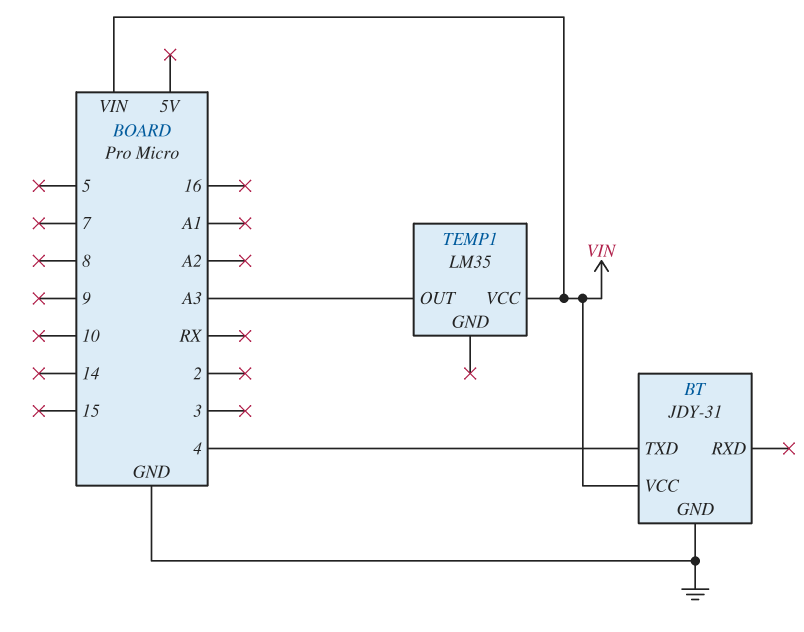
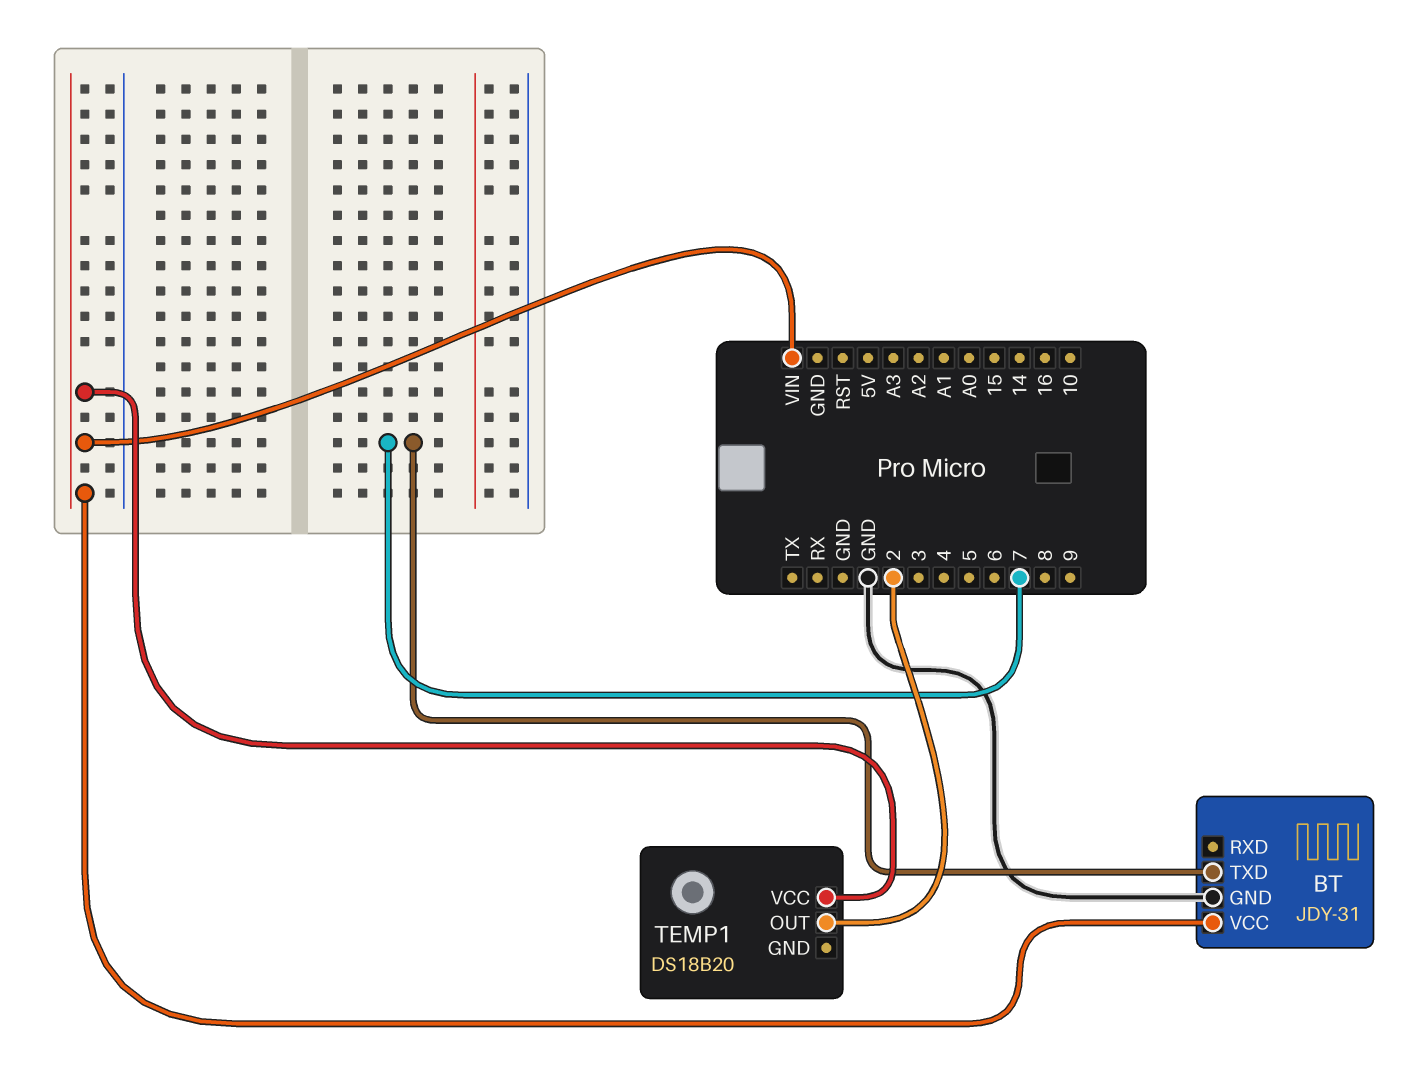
BT pin TXD: 4 -> 7
TEMP1: LM35 -> DS18B20
TEMP1 pin OUT: A3 -> 2

